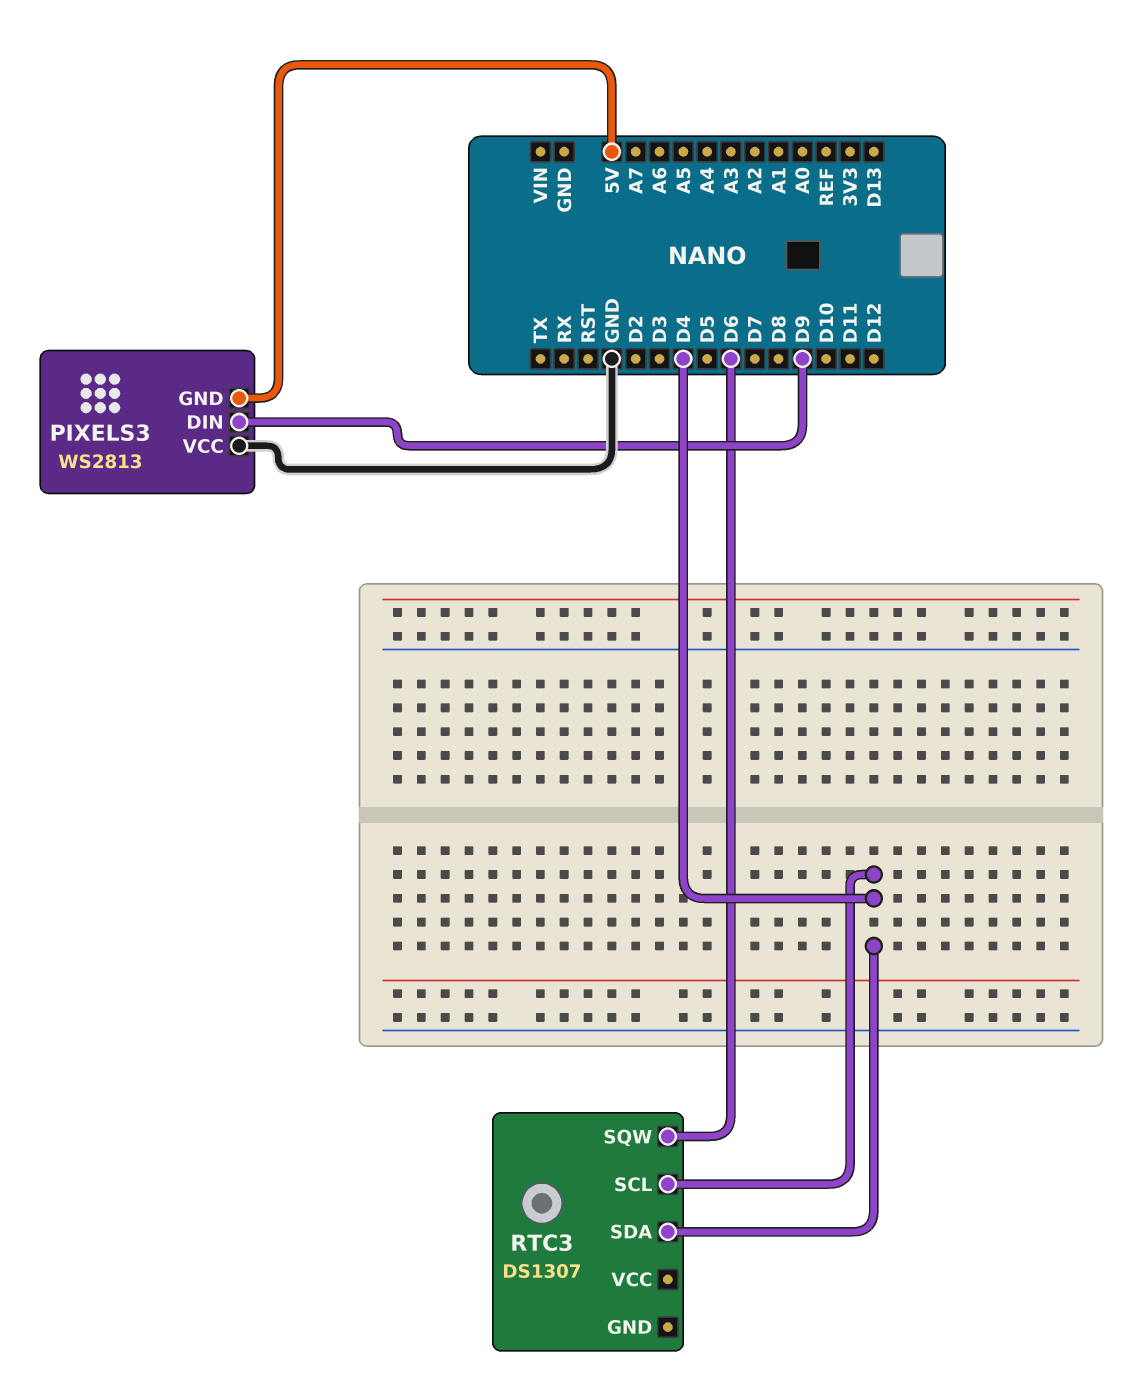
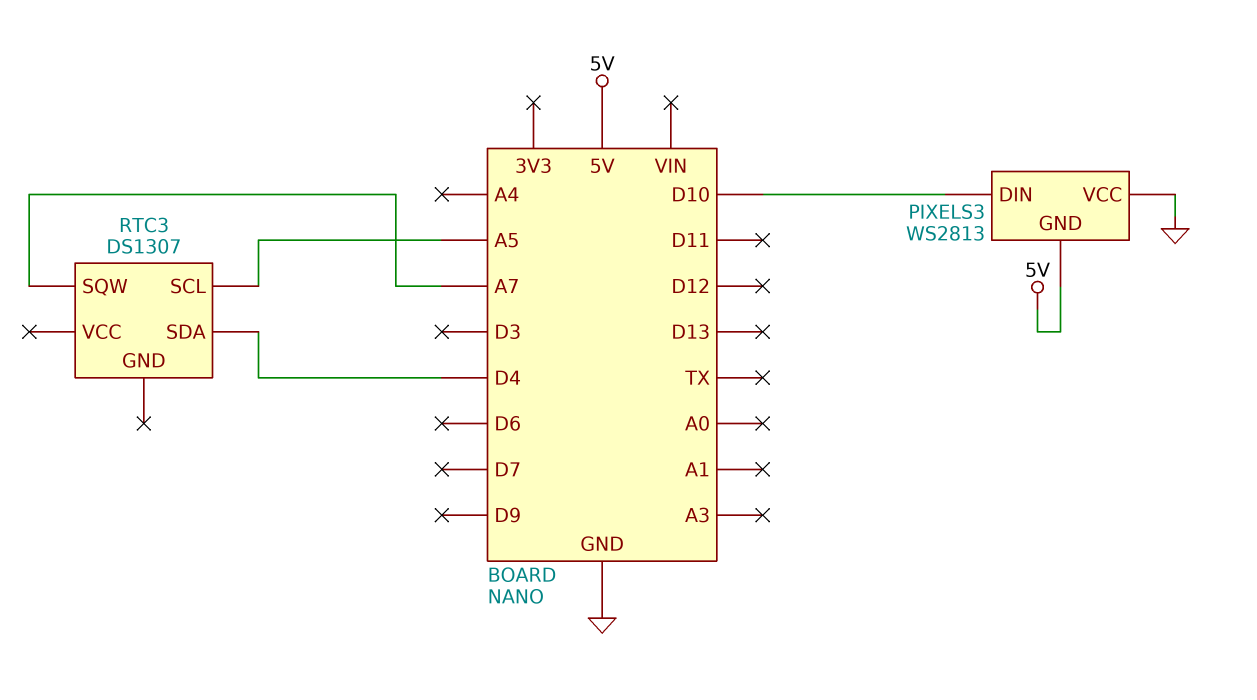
PIXELS3 pin DIN: D9 -> D10
RTC3 pin SCL: D4 -> A5
RTC3 pin SQW: D6 -> A7

